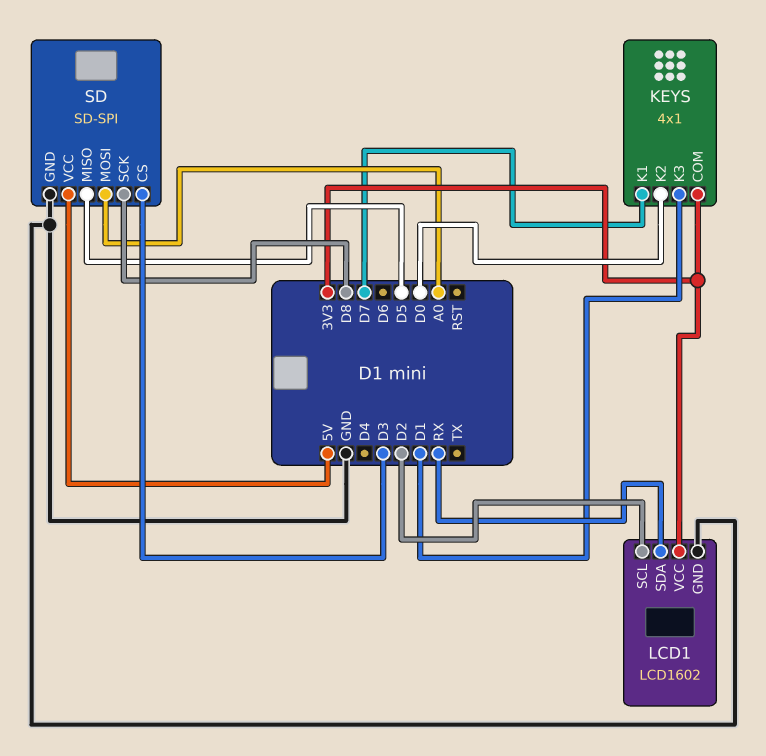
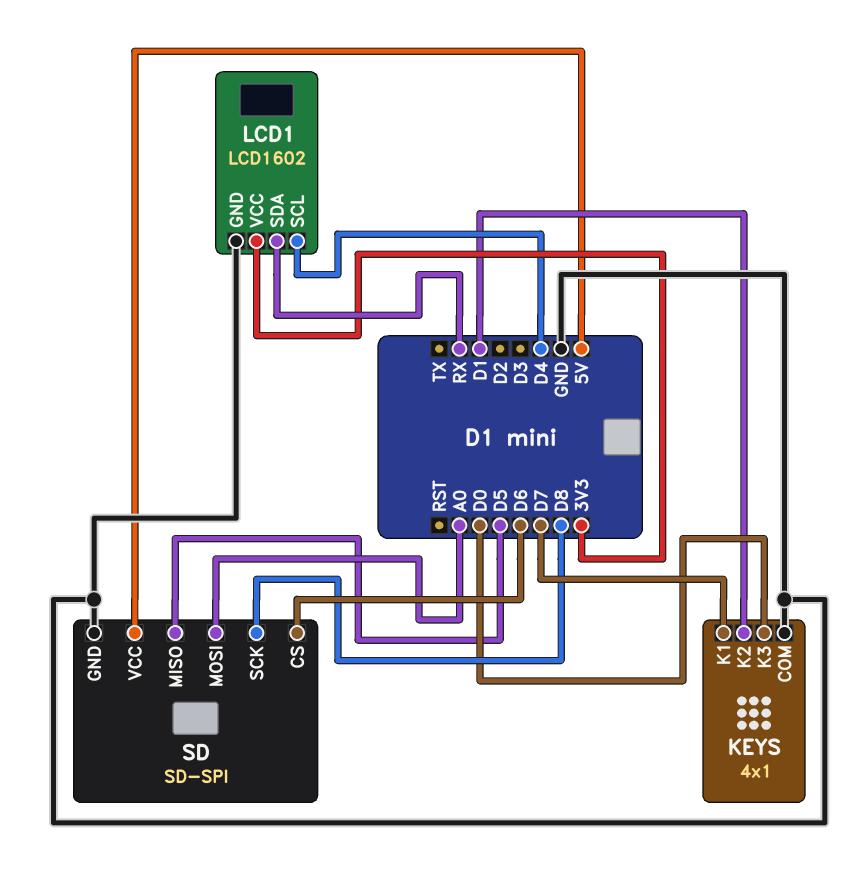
KEYS pin COM: 3V3 -> GND
KEYS pin K2: D0 -> D1
KEYS pin K3: D1 -> D0
LCD1 pin SCL: D2 -> D4
SD pin CS: D3 -> D6

